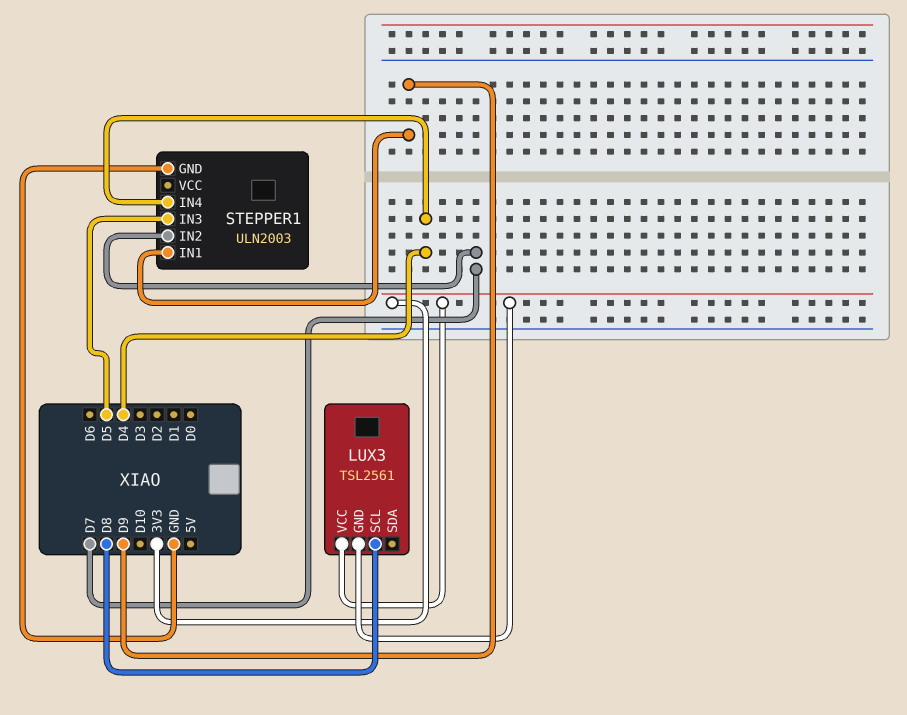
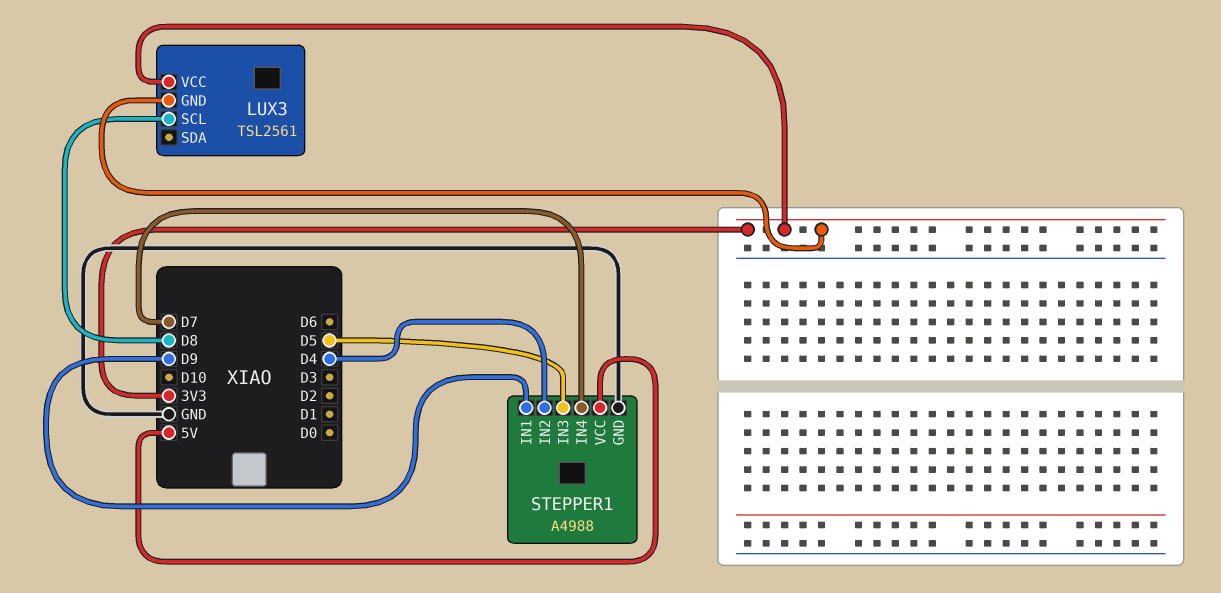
STEPPER1: ULN2003 -> A4988
STEPPER1 pin IN2: D7 -> D4
STEPPER1 pin IN4: D4 -> D7
STEPPER1 pin VCC: none -> 5V

